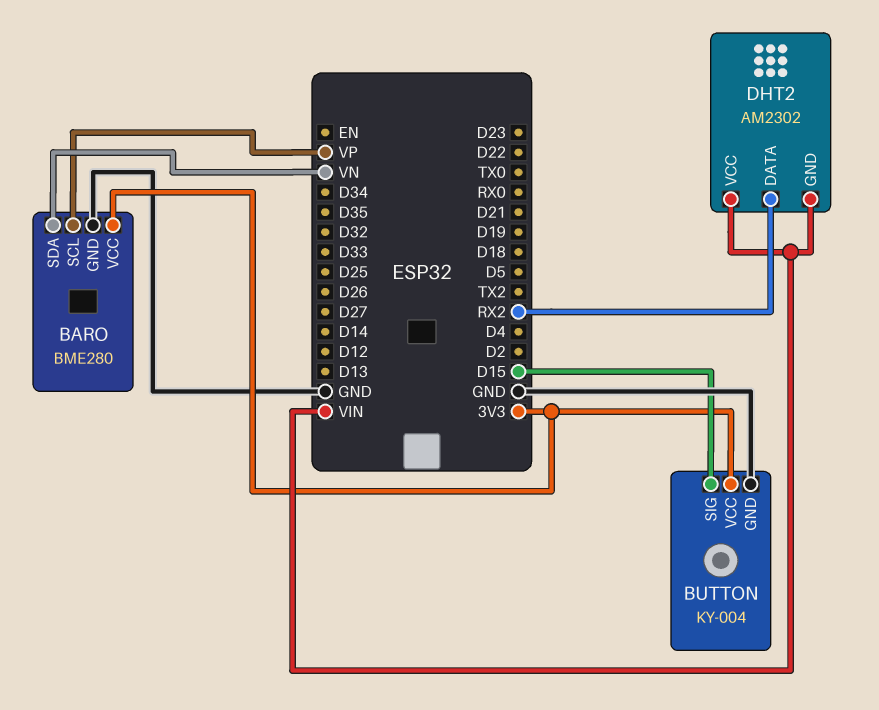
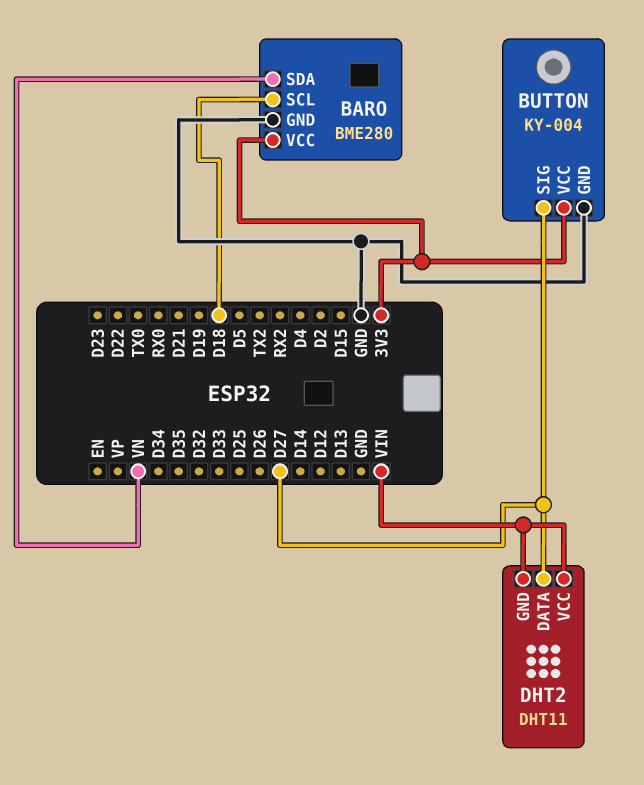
BARO pin SCL: VP -> D18
BUTTON pin SIG: D15 -> D27
DHT2: AM2302 -> DHT11
DHT2 pin DATA: RX2 -> D27

